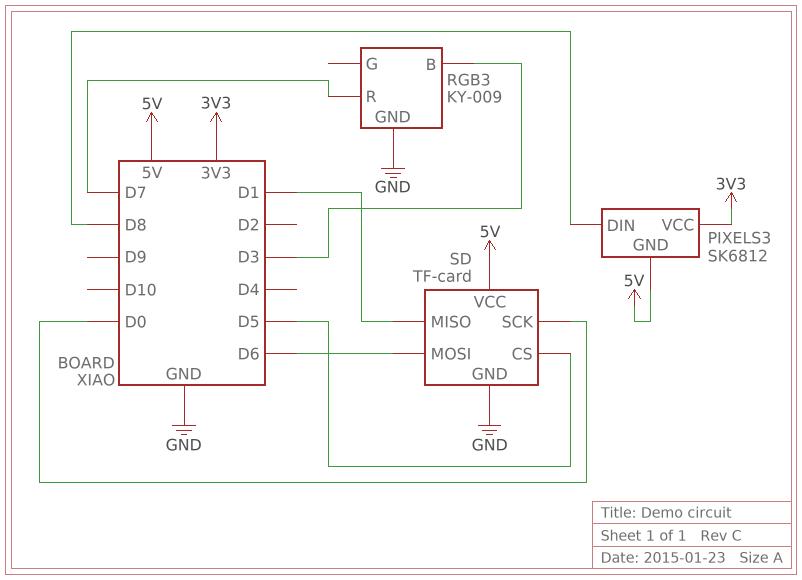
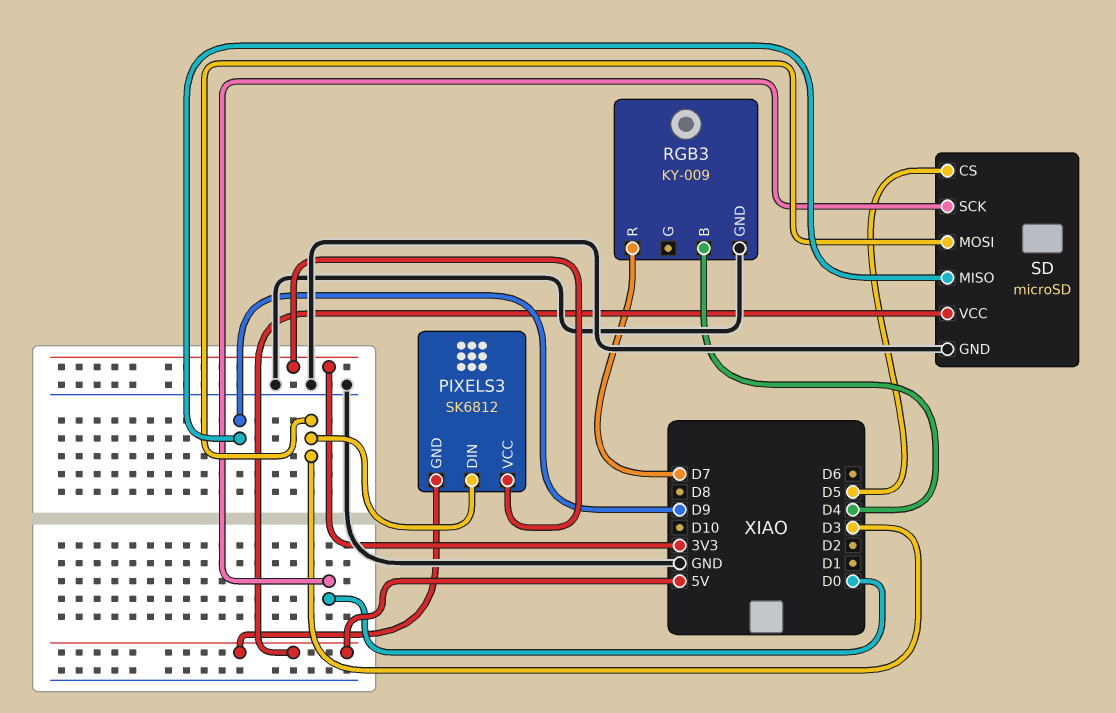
PIXELS3 pin DIN: D8 -> D3
RGB3 pin B: D3 -> D4
SD: TF-card -> microSD
SD pin MISO: D1 -> D9
SD pin MOSI: D6 -> D3

